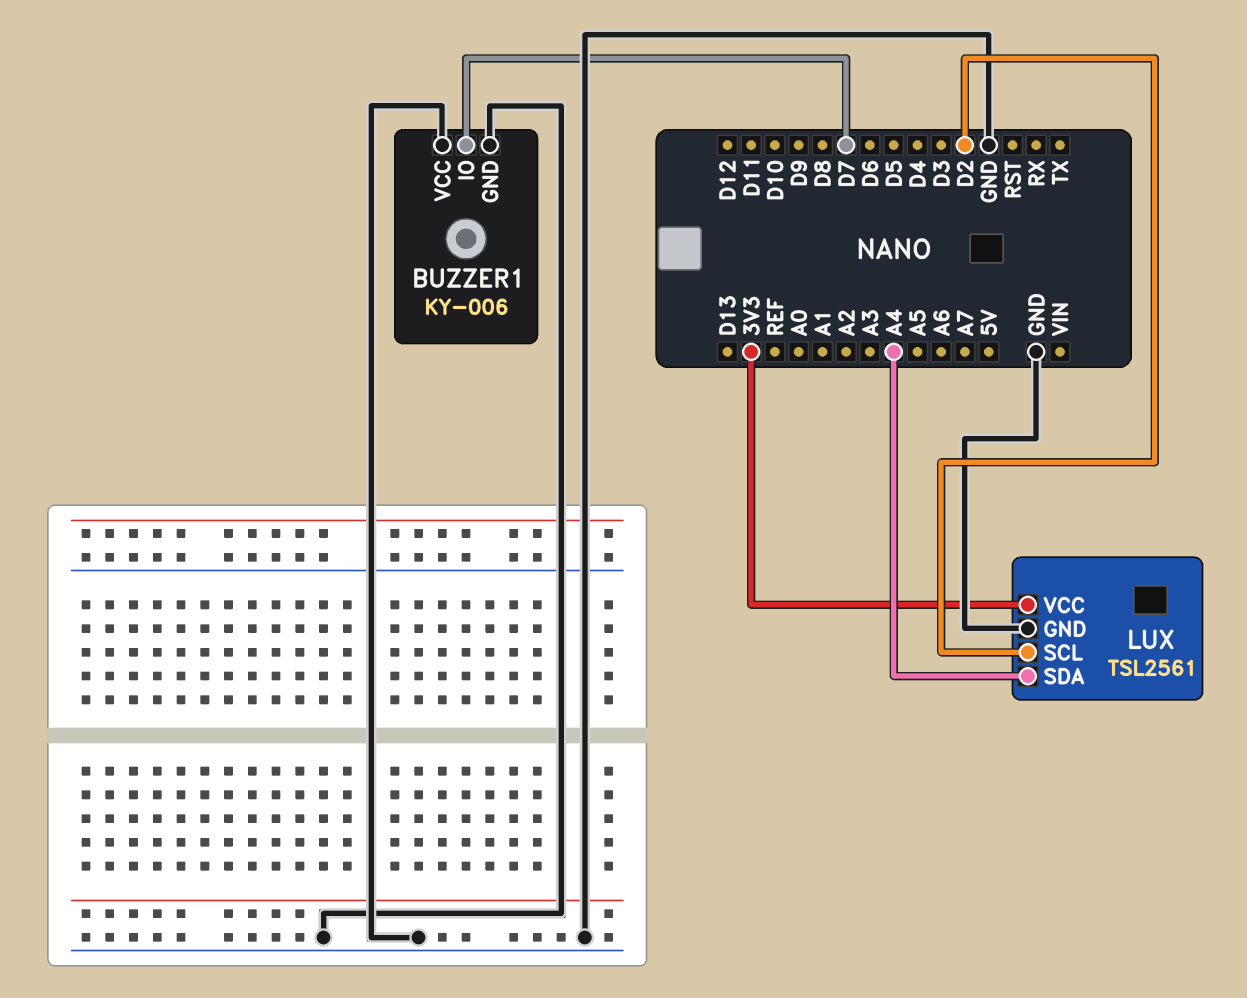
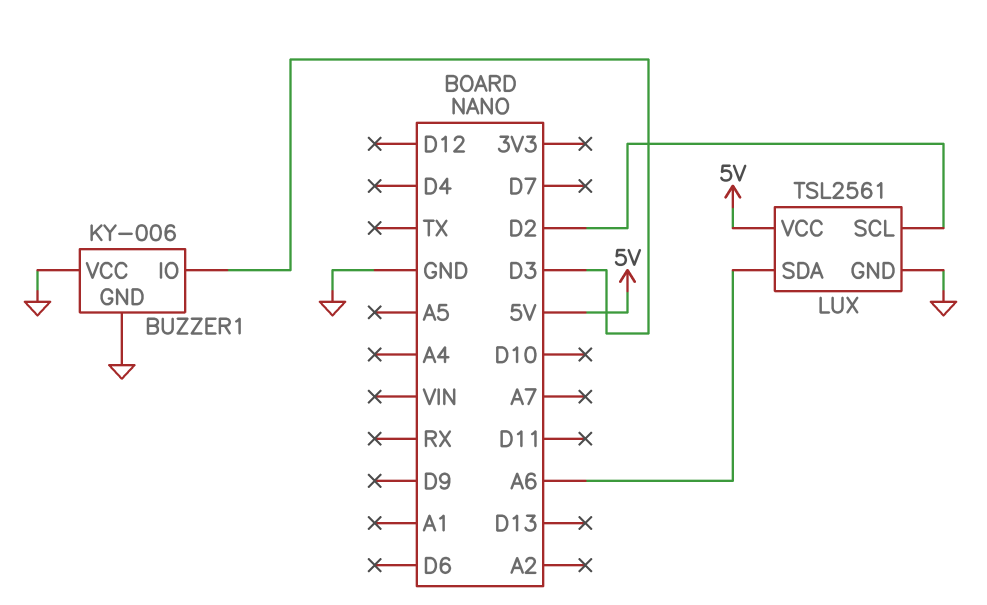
BUZZER1 pin IO: D7 -> D3
LUX pin SDA: A4 -> A6
LUX pin VCC: 3V3 -> 5V

